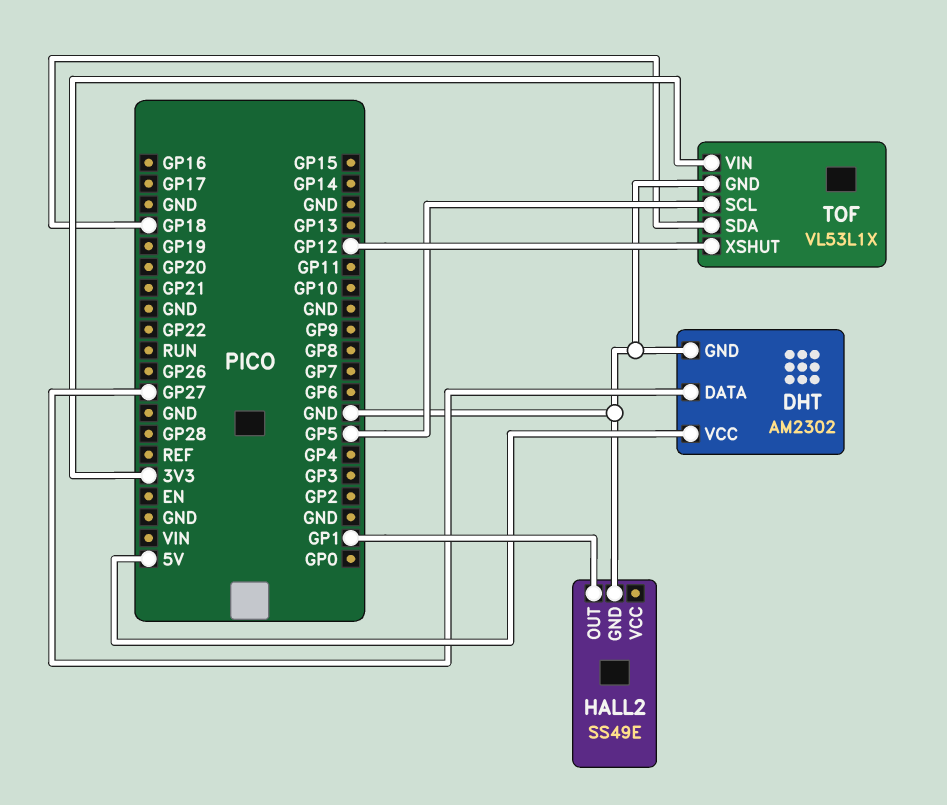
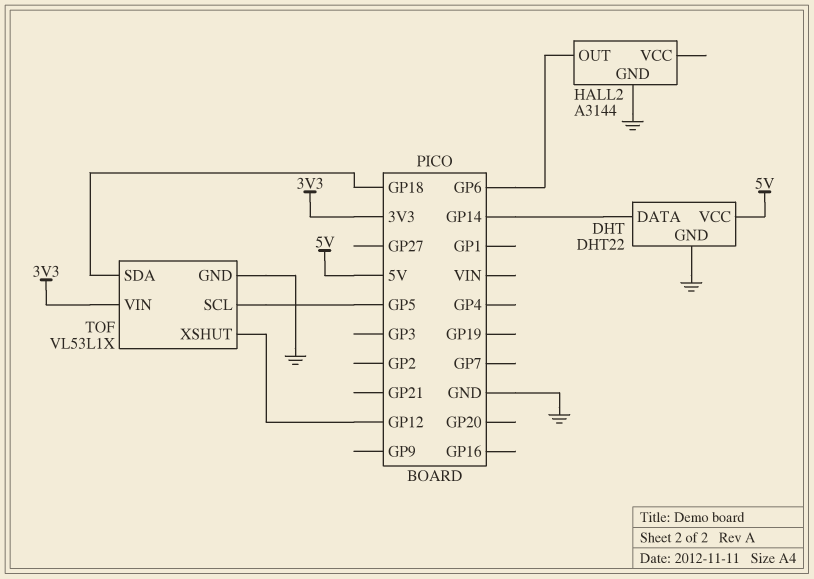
DHT: AM2302 -> DHT22
DHT pin DATA: GP27 -> GP14
HALL2: SS49E -> A3144
HALL2 pin OUT: GP1 -> GP6

